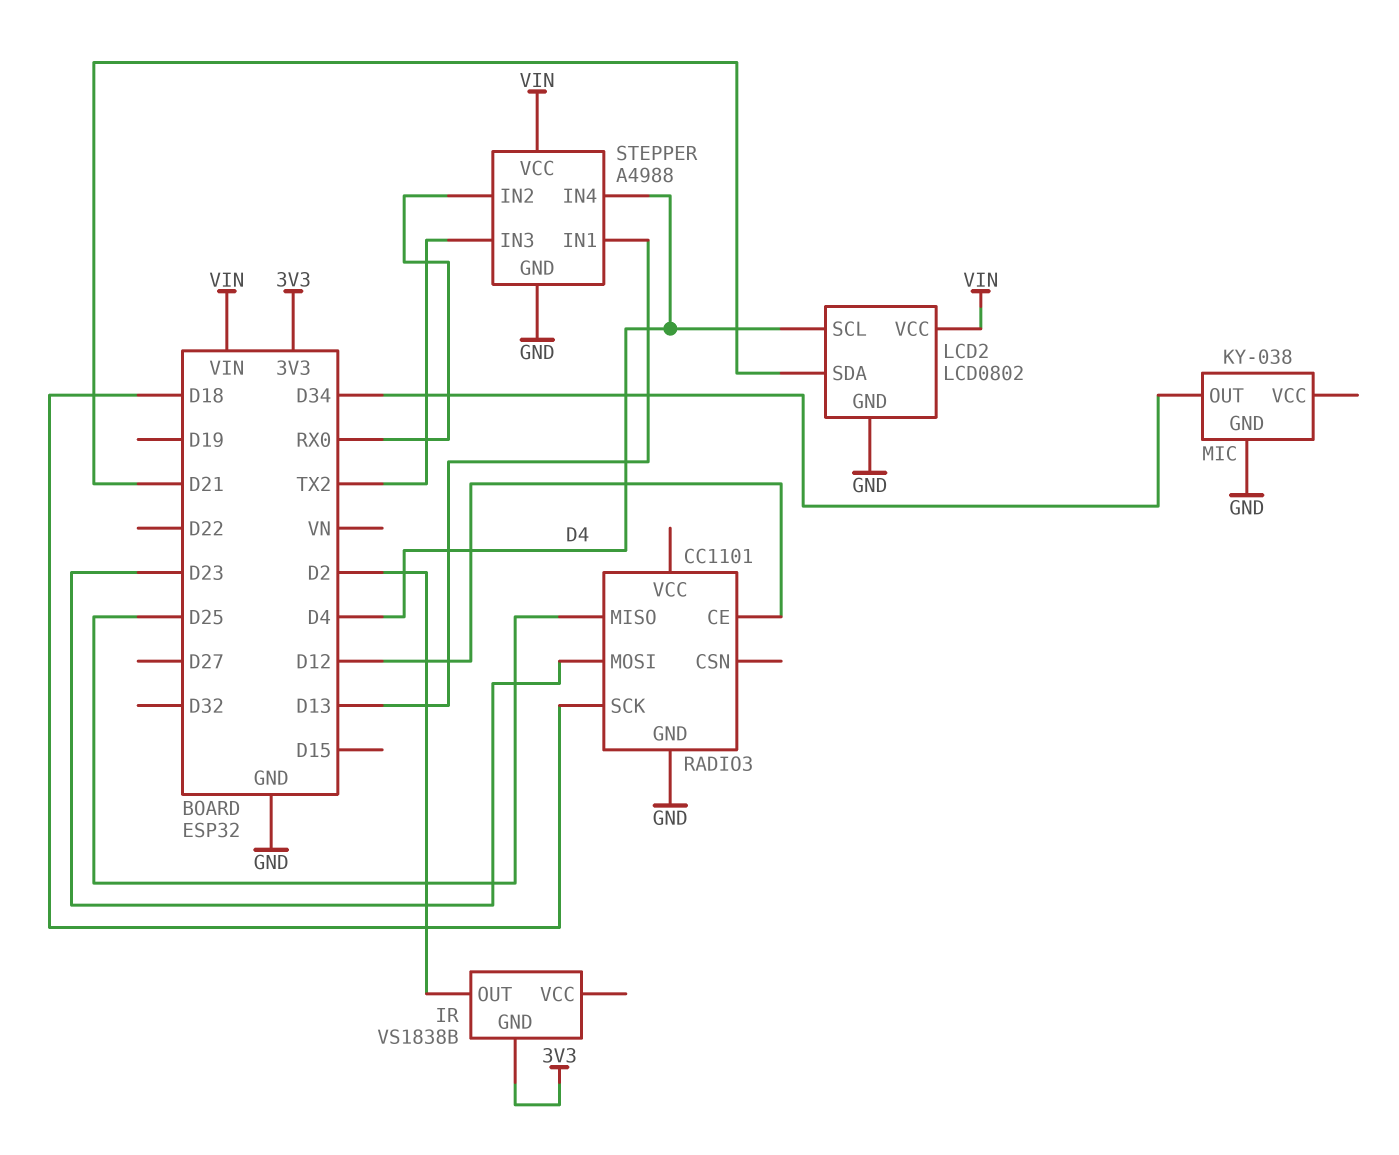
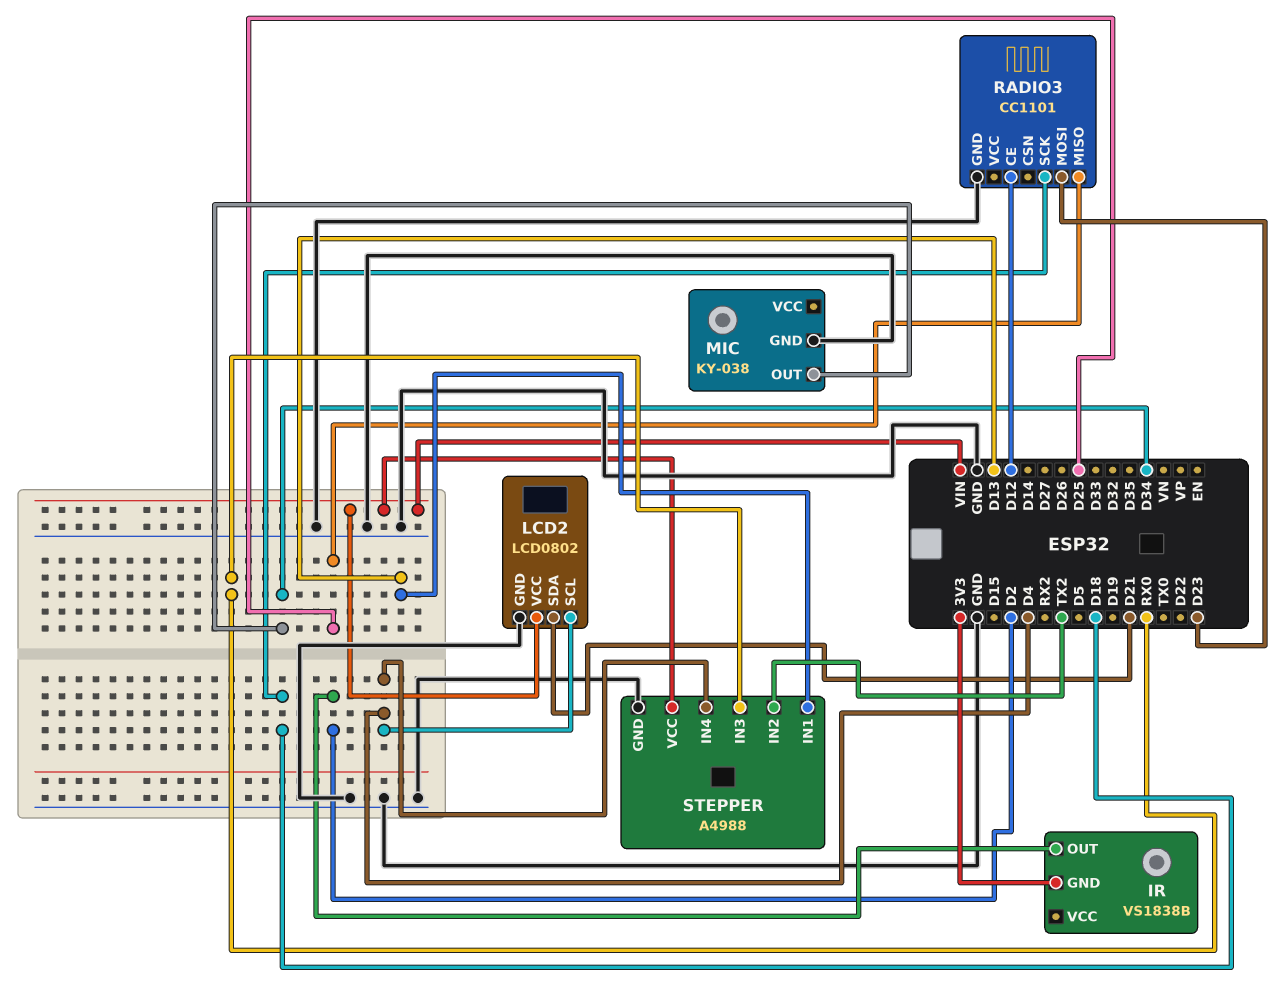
STEPPER pin IN2: RX0 -> TX2
STEPPER pin IN3: TX2 -> RX0

